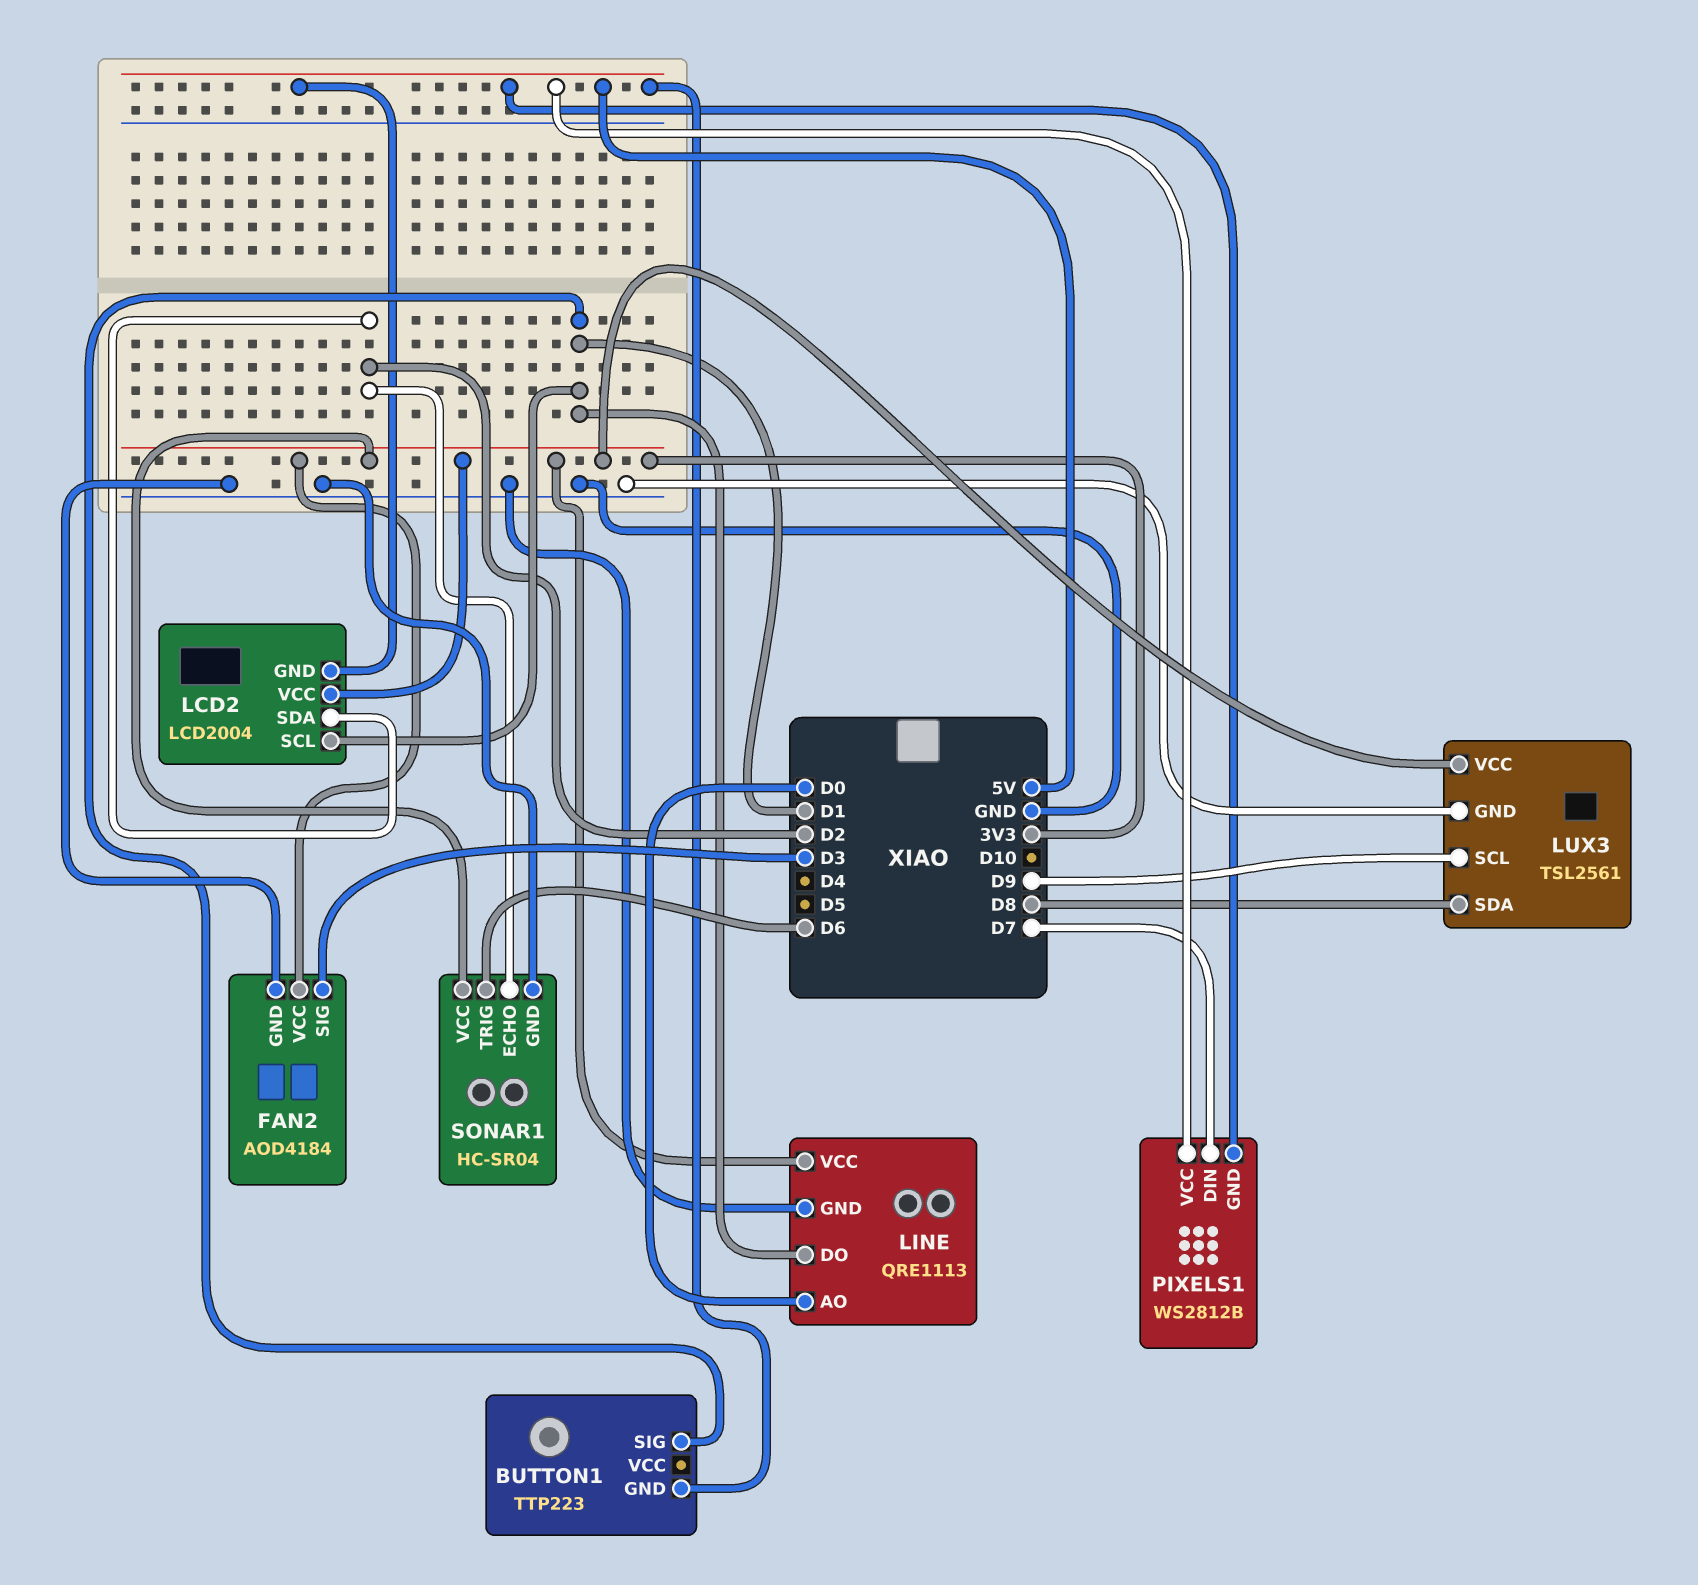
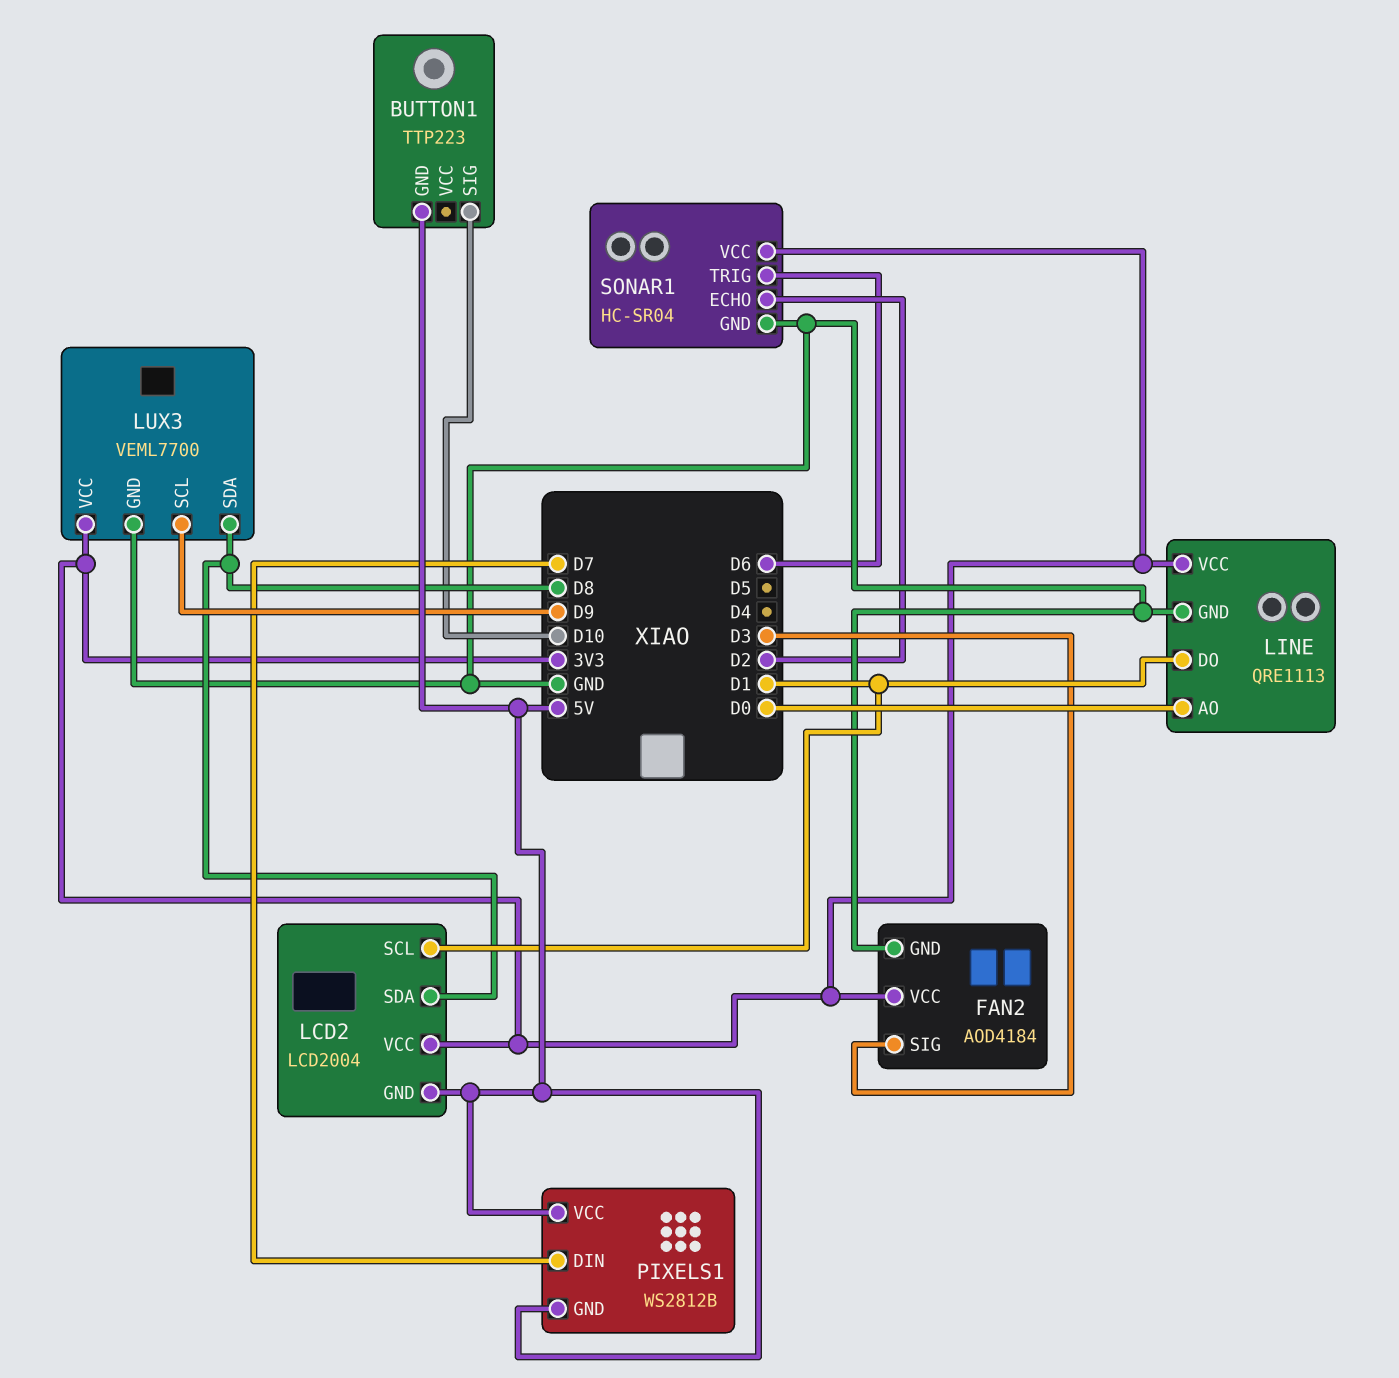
BUTTON1 pin SIG: D1 -> D10
LCD2 pin SDA: D2 -> D8
LUX3: TSL2561 -> VEML7700

